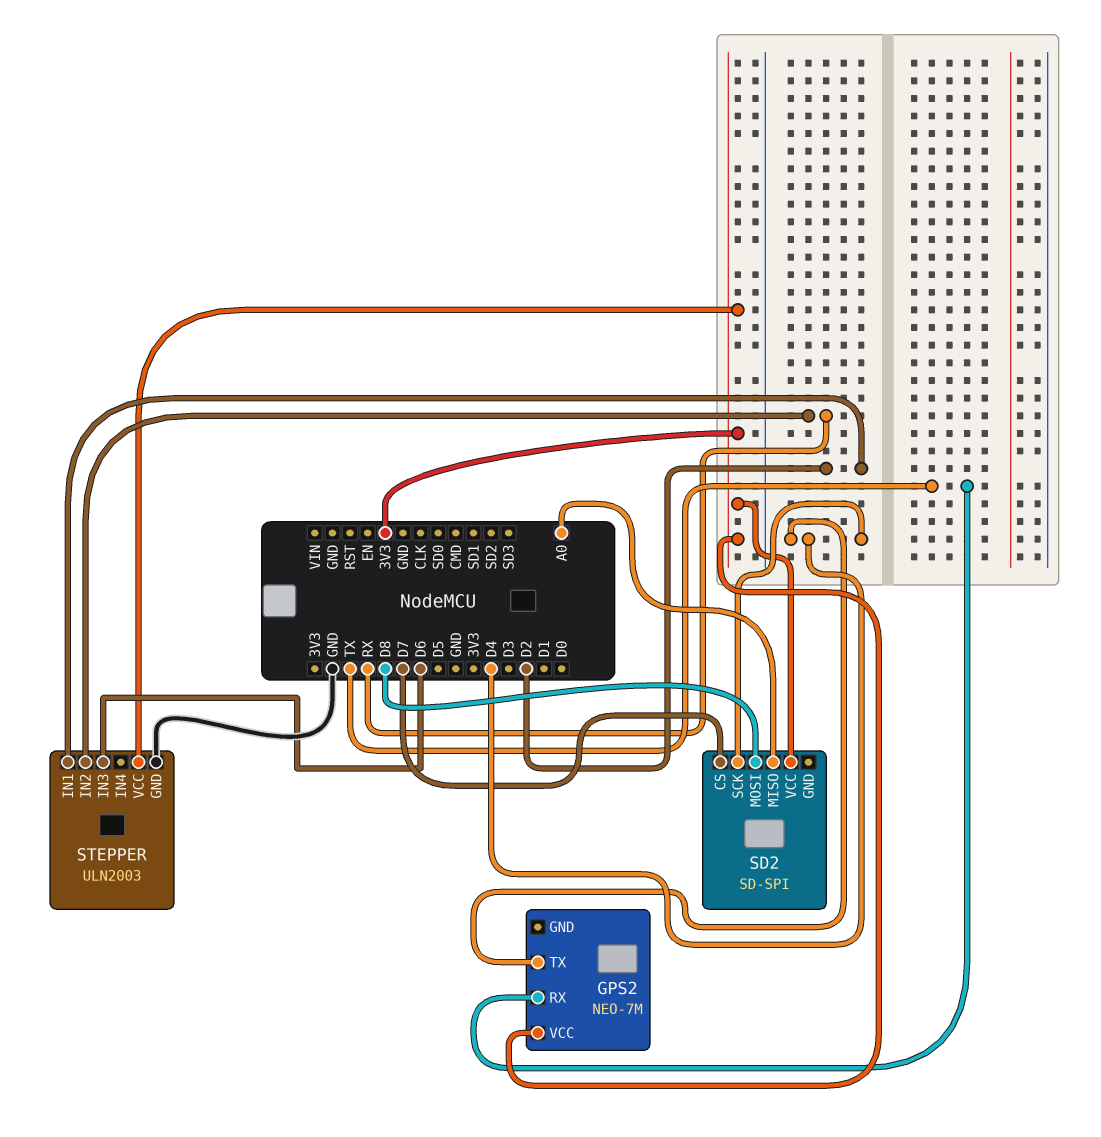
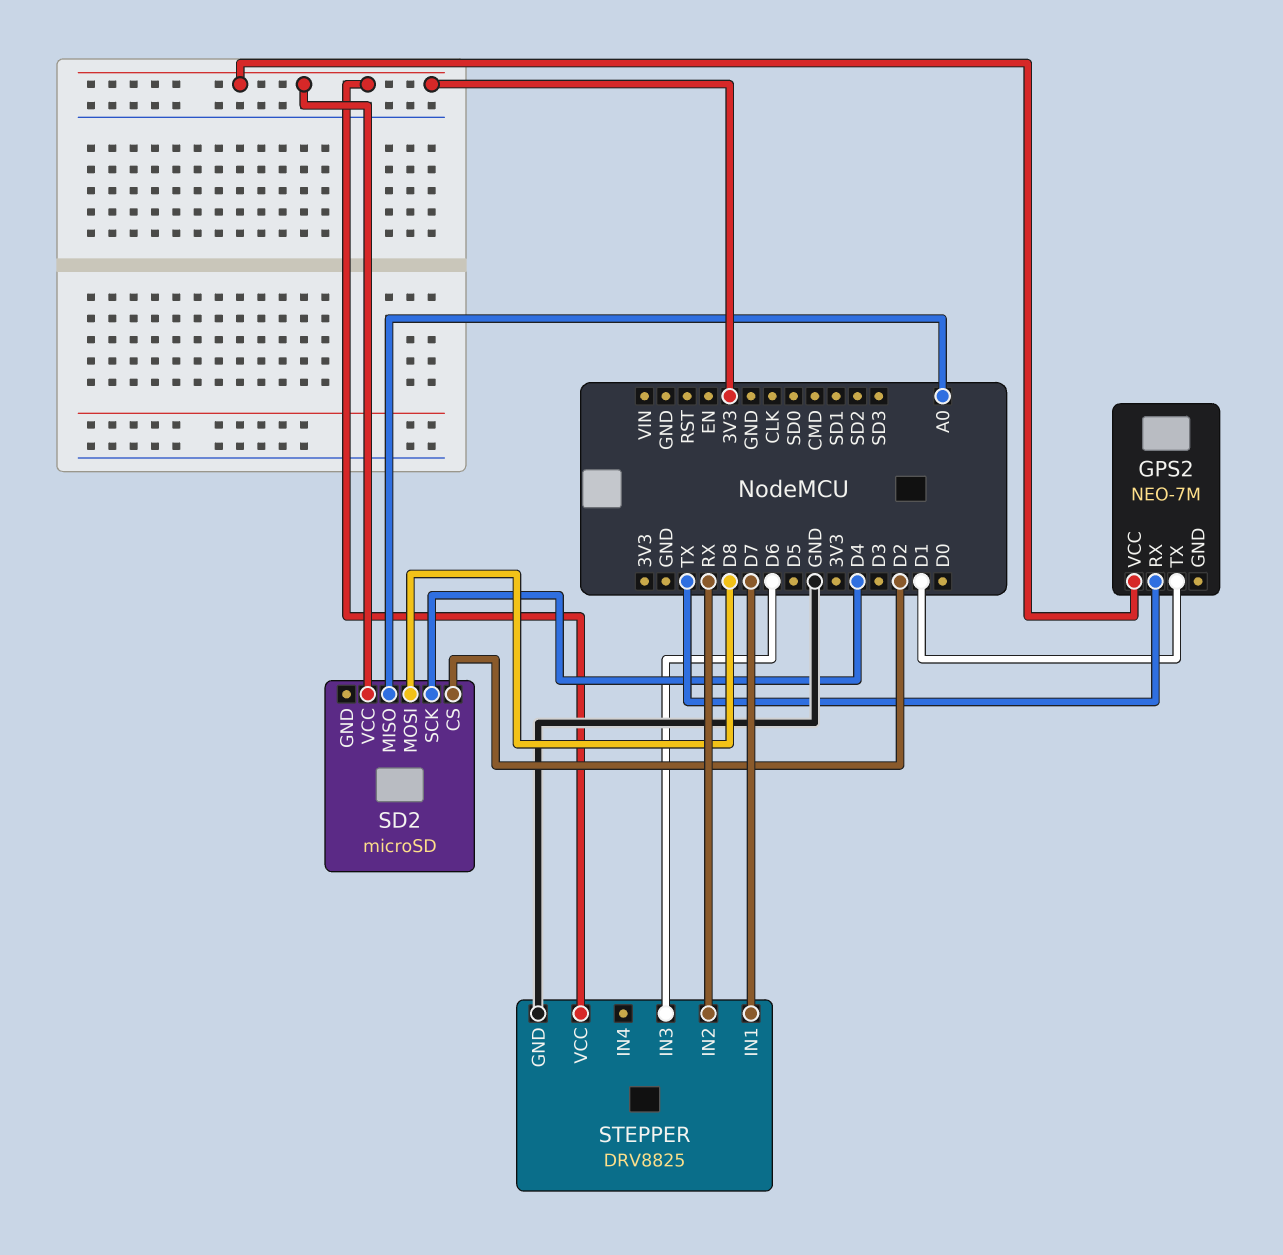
GPS2 pin TX: D4 -> D1
SD2: SD-SPI -> microSD
SD2 pin CS: D7 -> D2
STEPPER: ULN2003 -> DRV8825
STEPPER pin IN1: D2 -> D7

